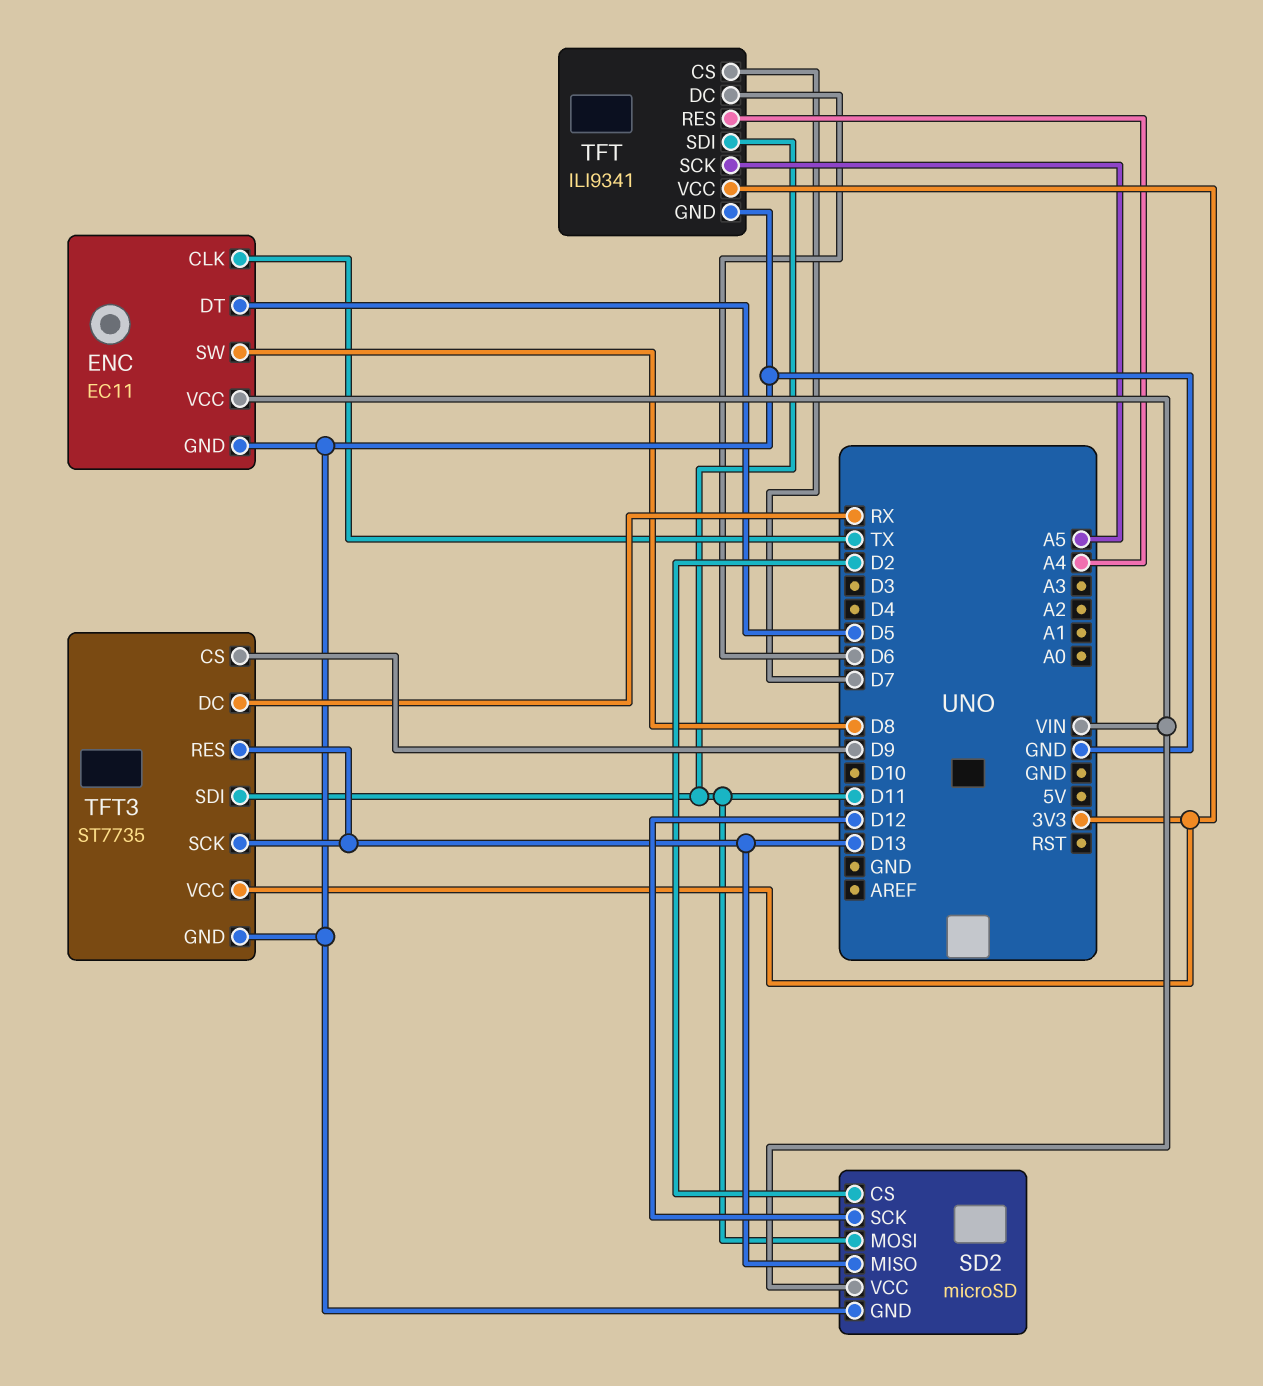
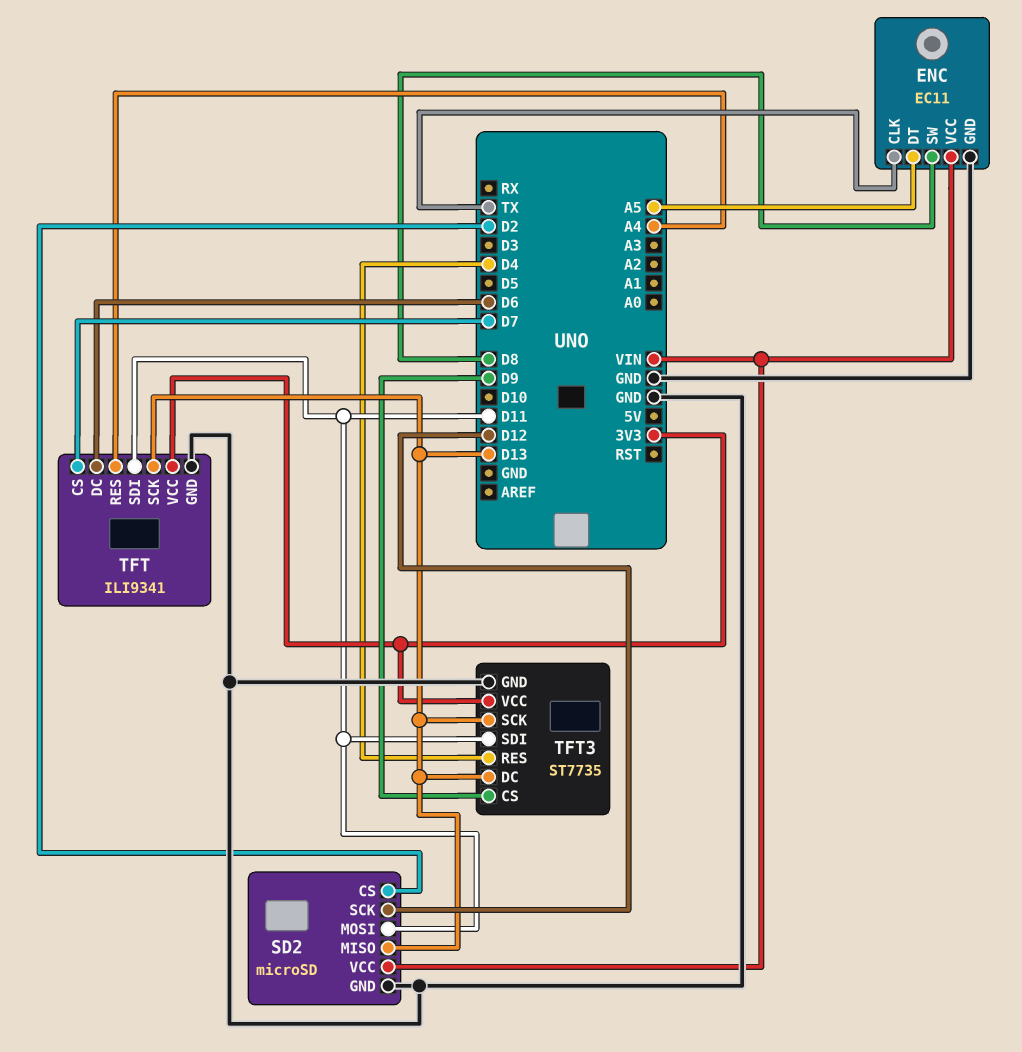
ENC pin DT: D5 -> A5
TFT pin SCK: A5 -> D13
TFT3 pin DC: RX -> D13
TFT3 pin RES: D13 -> D4

